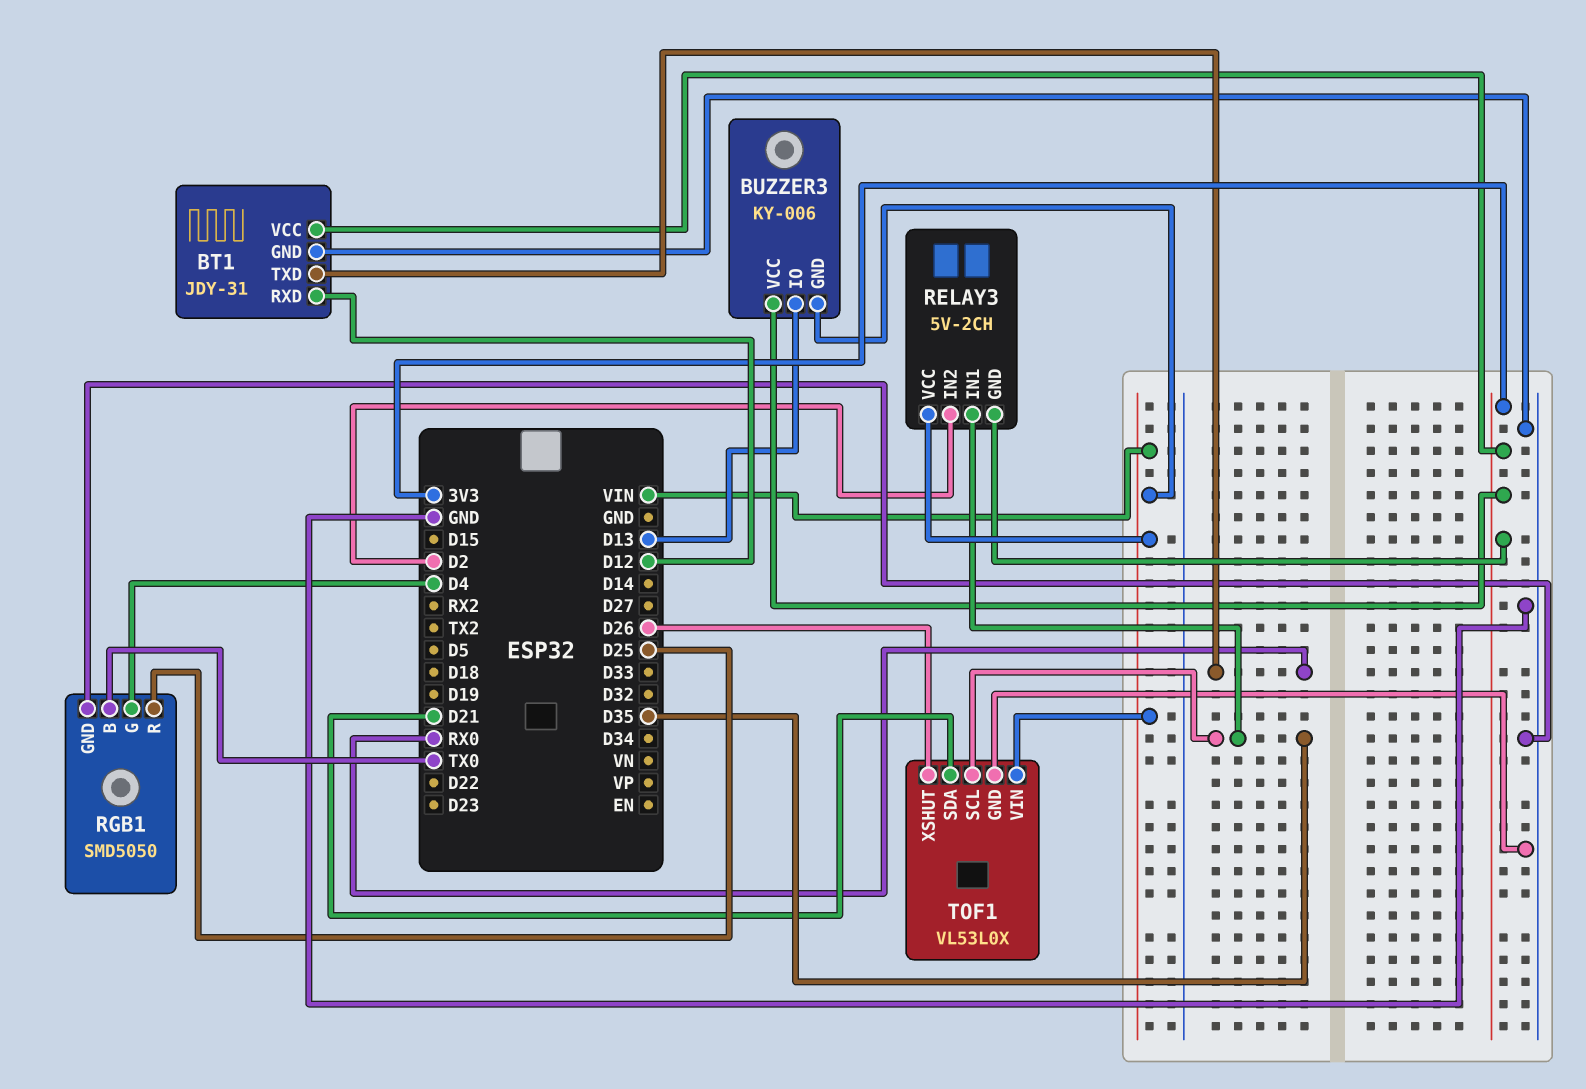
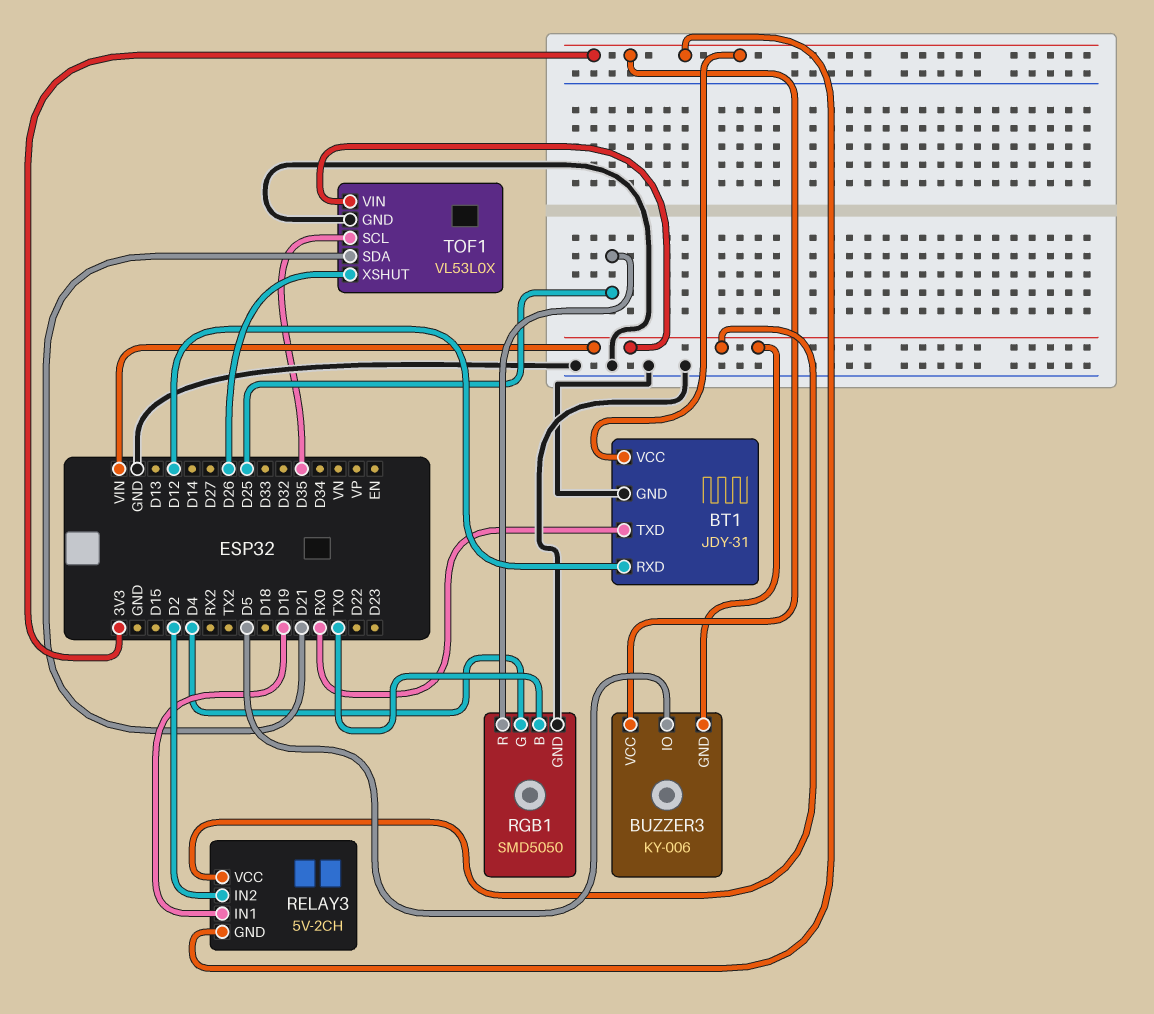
BUZZER3 pin IO: D13 -> D5
RELAY3 pin IN1: D35 -> D19

